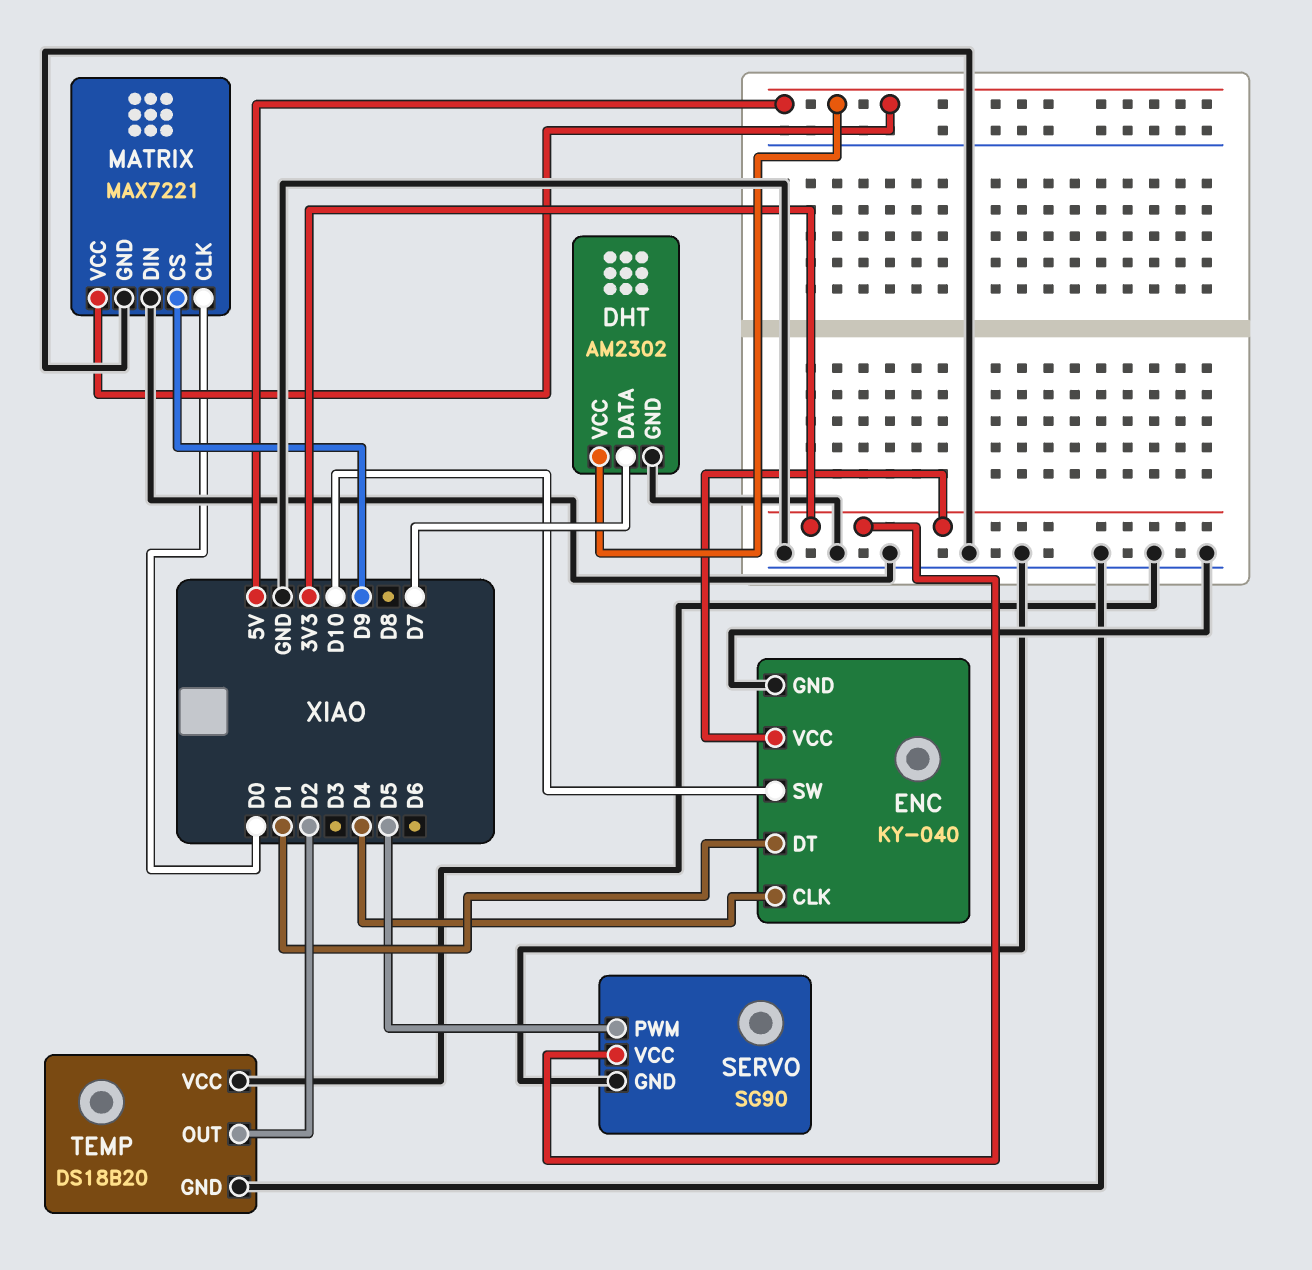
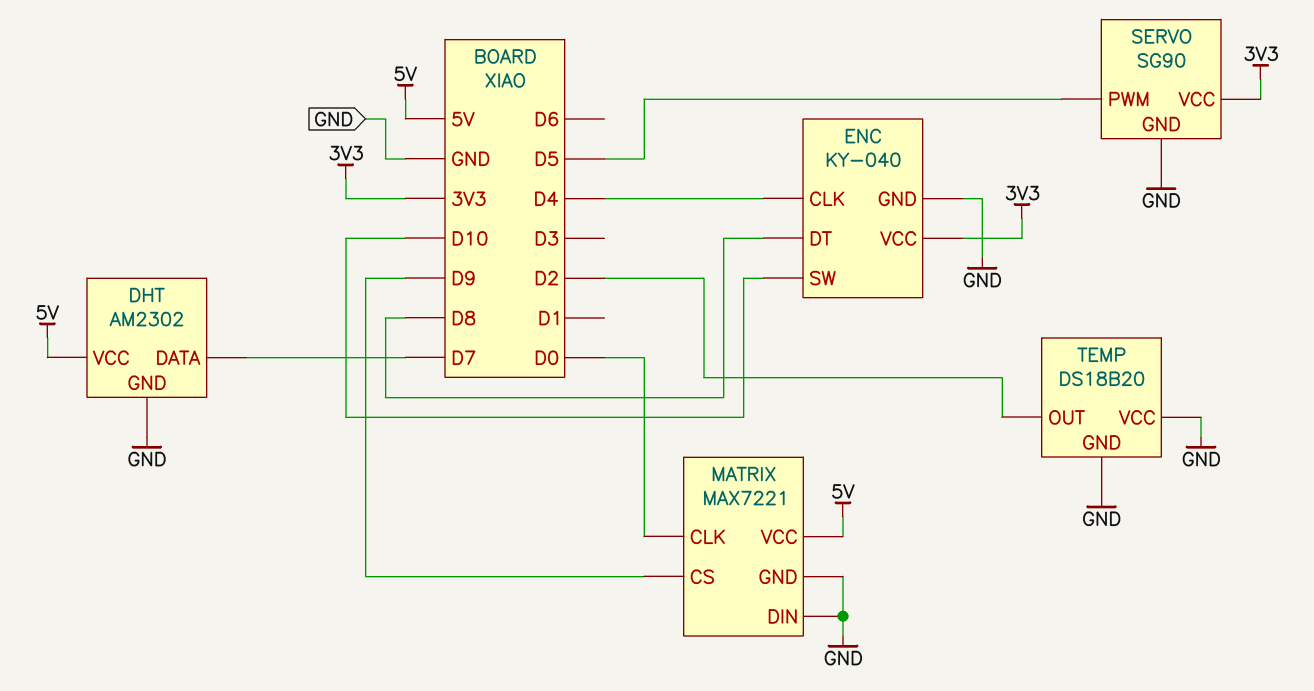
ENC pin DT: D1 -> D8

